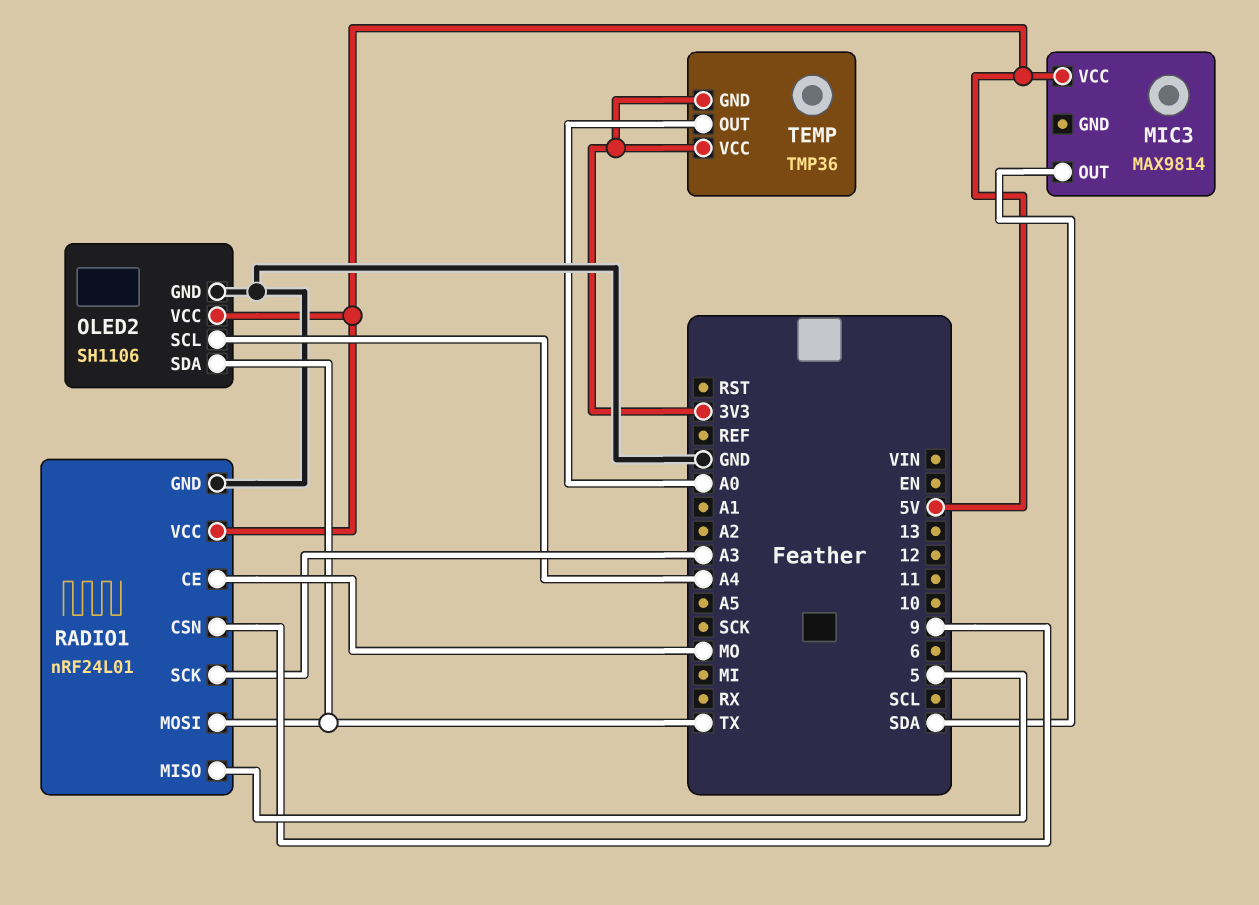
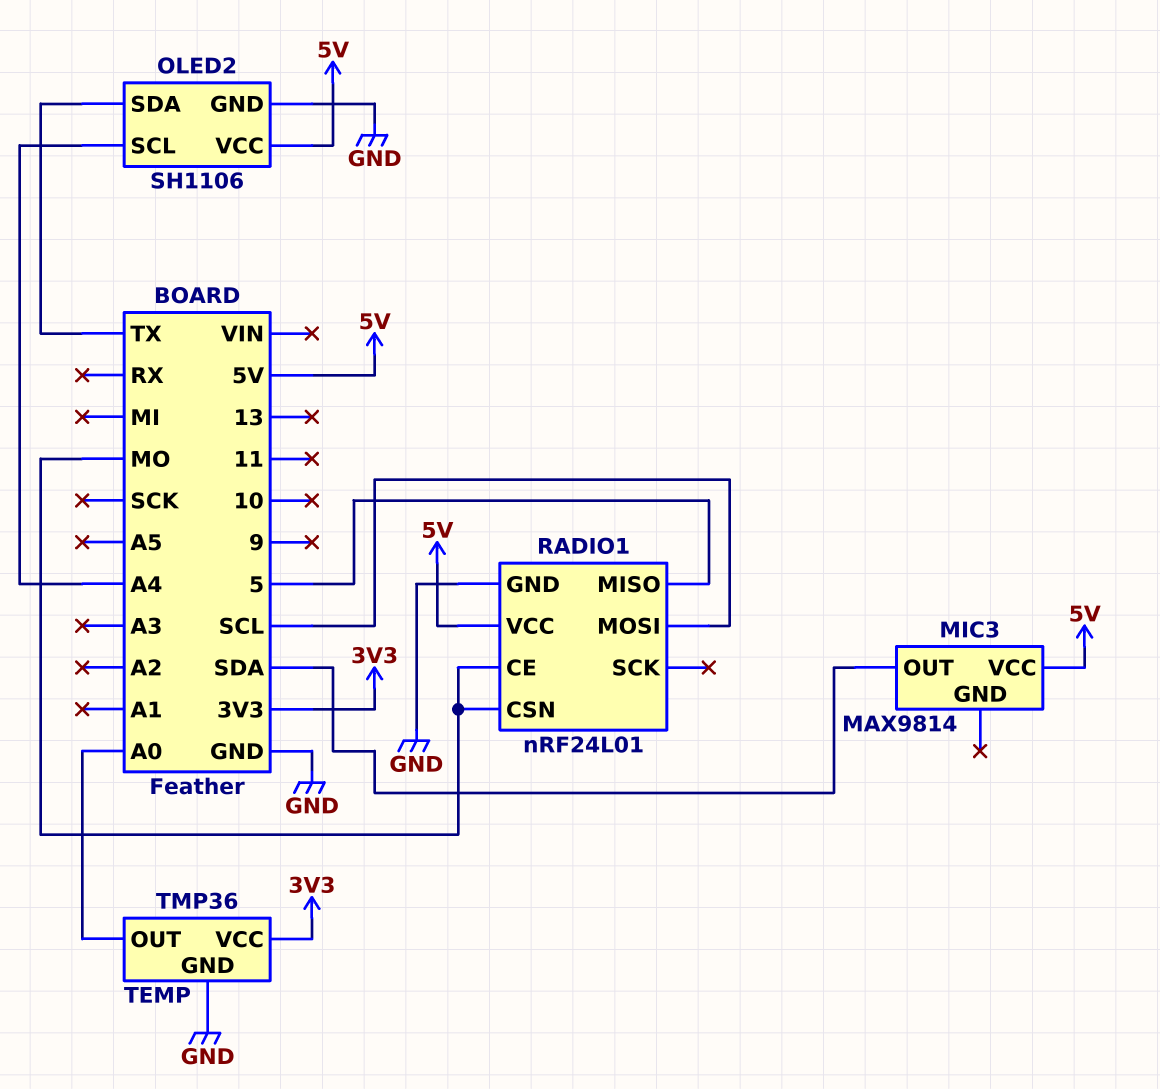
RADIO1 pin CSN: 9 -> MO
RADIO1 pin MOSI: TX -> SCL
RADIO1 pin SCK: A3 -> none
TEMP pin GND: 3V3 -> GND

